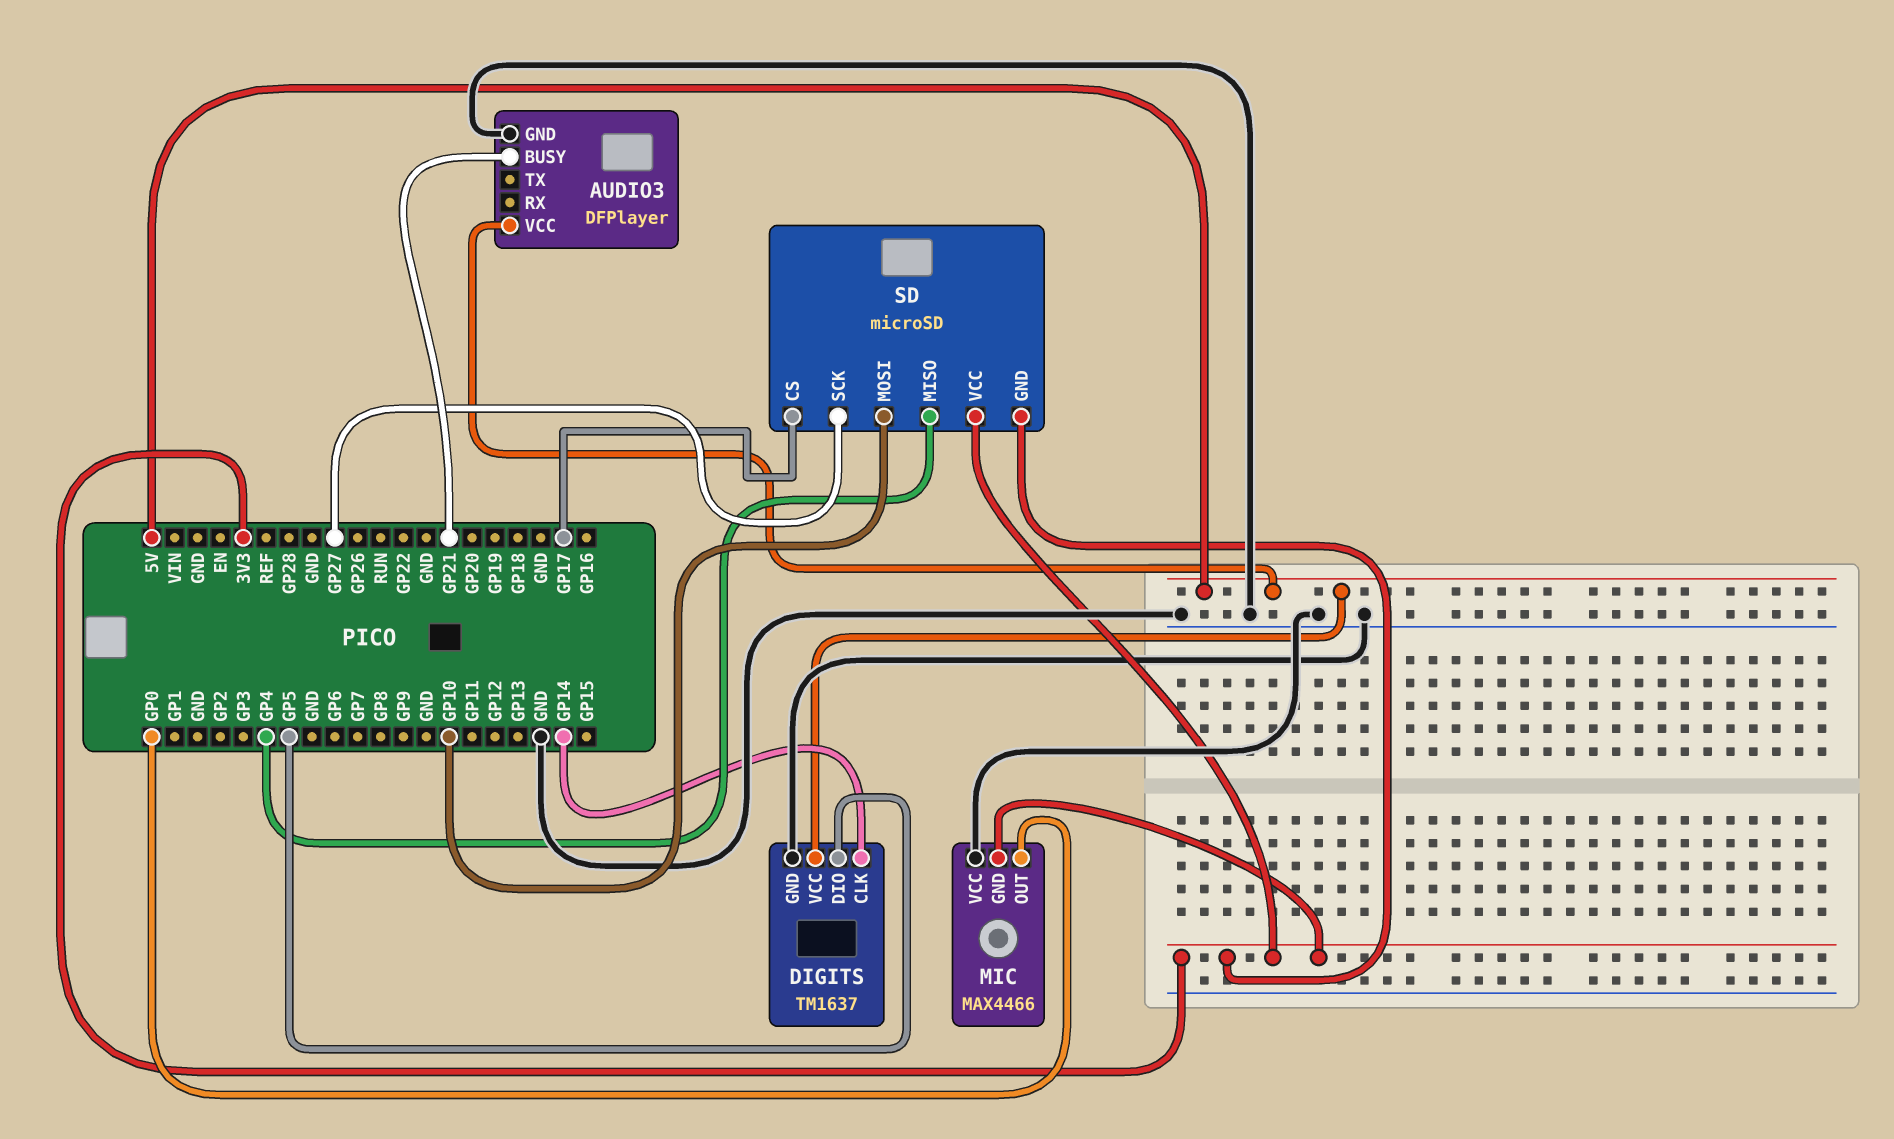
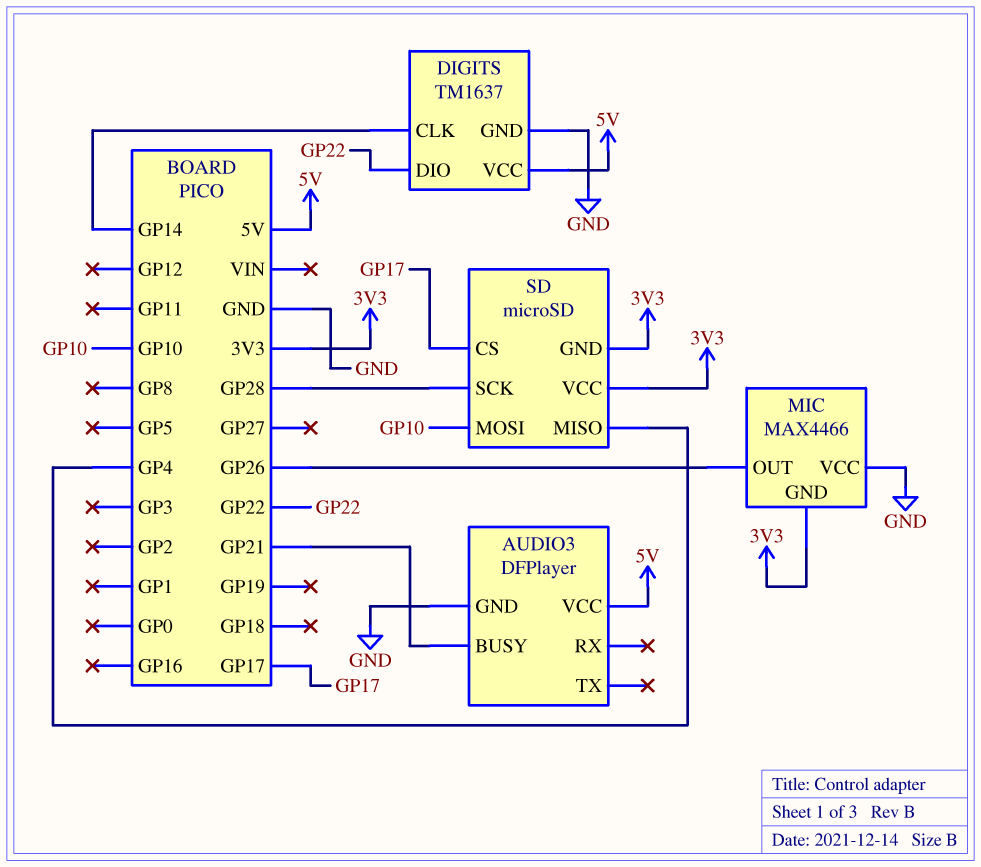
DIGITS pin DIO: GP5 -> GP22
MIC pin OUT: GP0 -> GP26
SD pin SCK: GP27 -> GP28

